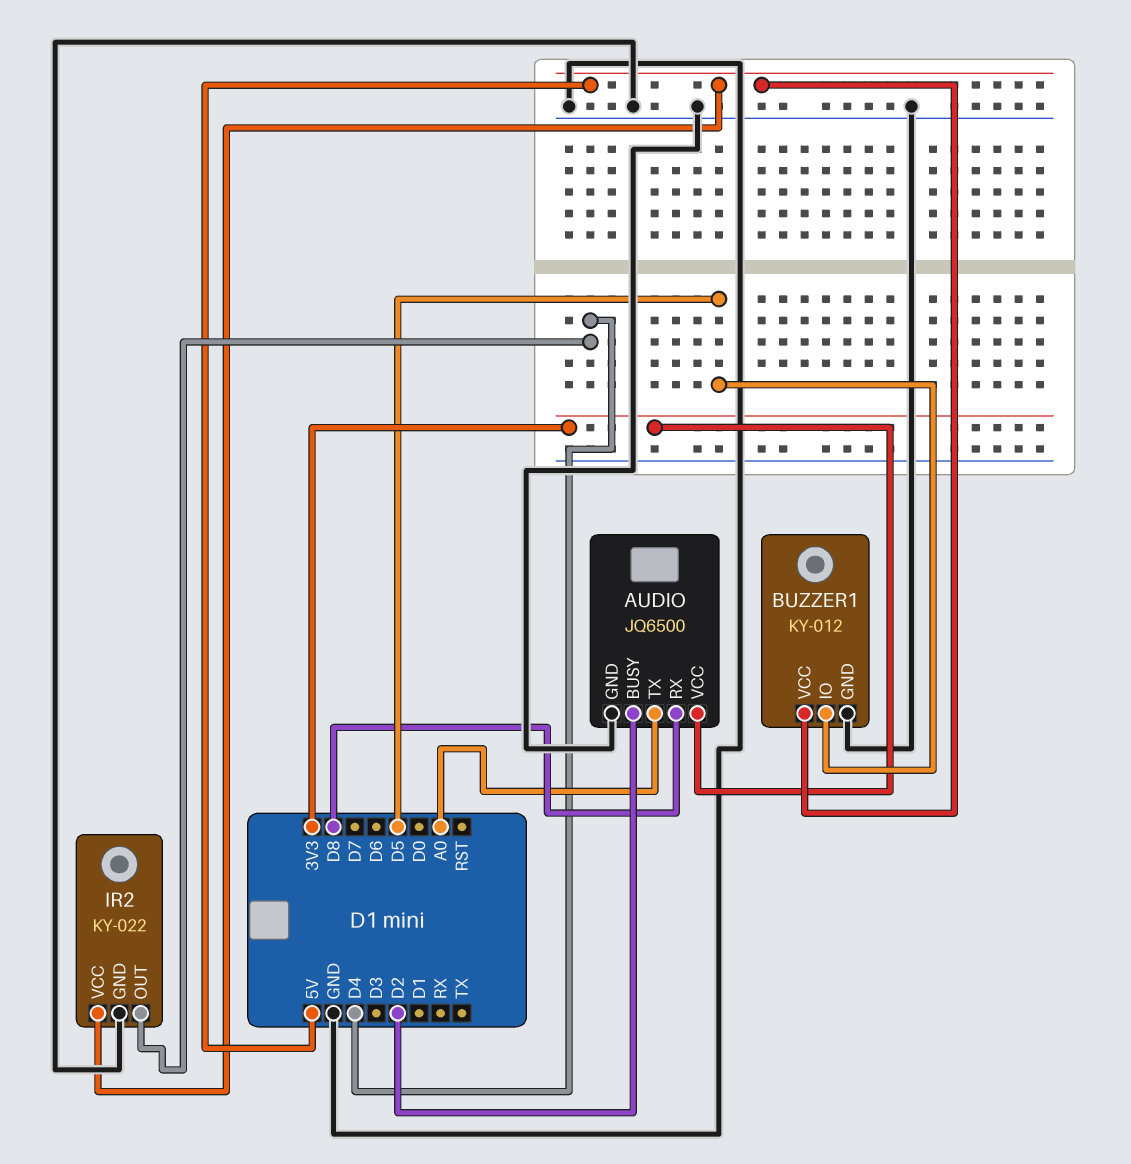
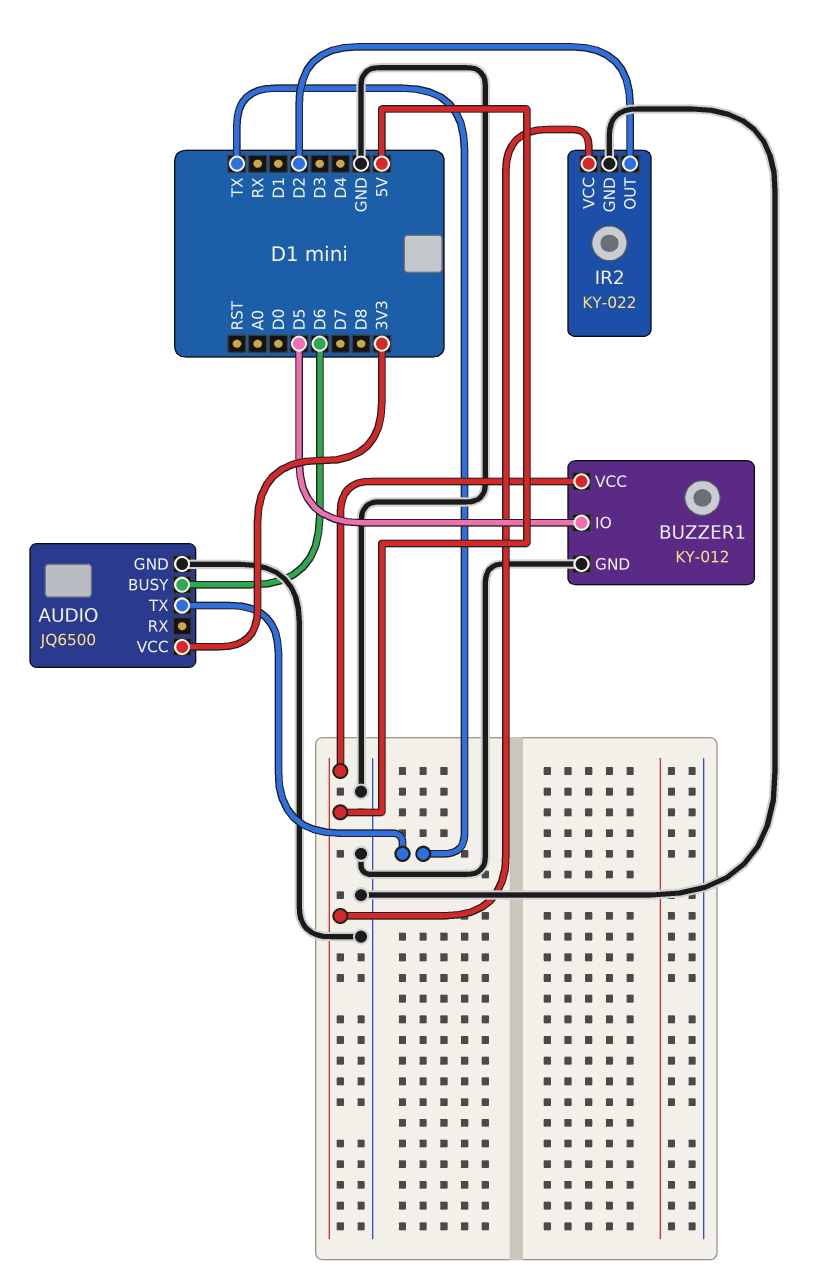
AUDIO pin BUSY: D2 -> D6
AUDIO pin RX: D8 -> none
AUDIO pin TX: A0 -> TX
IR2 pin OUT: D4 -> D2

